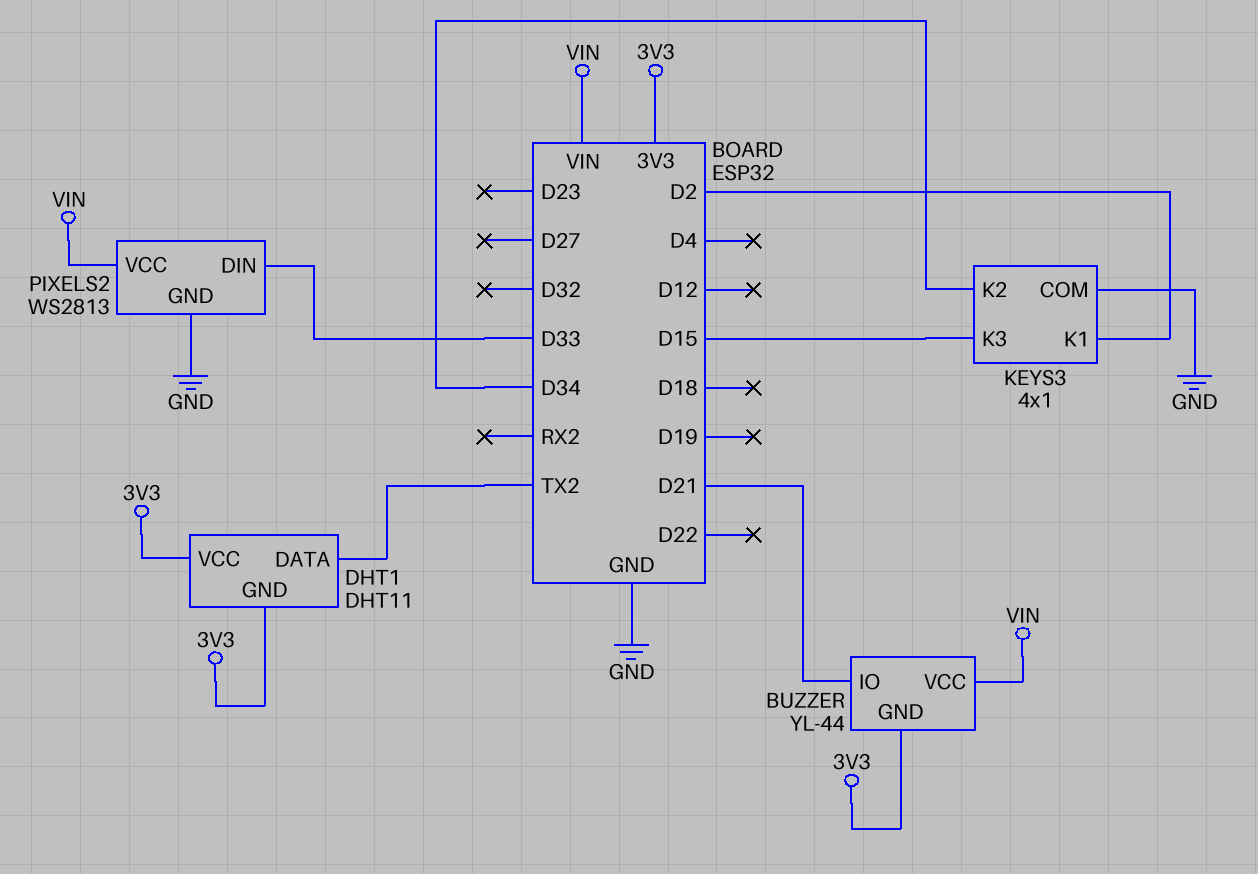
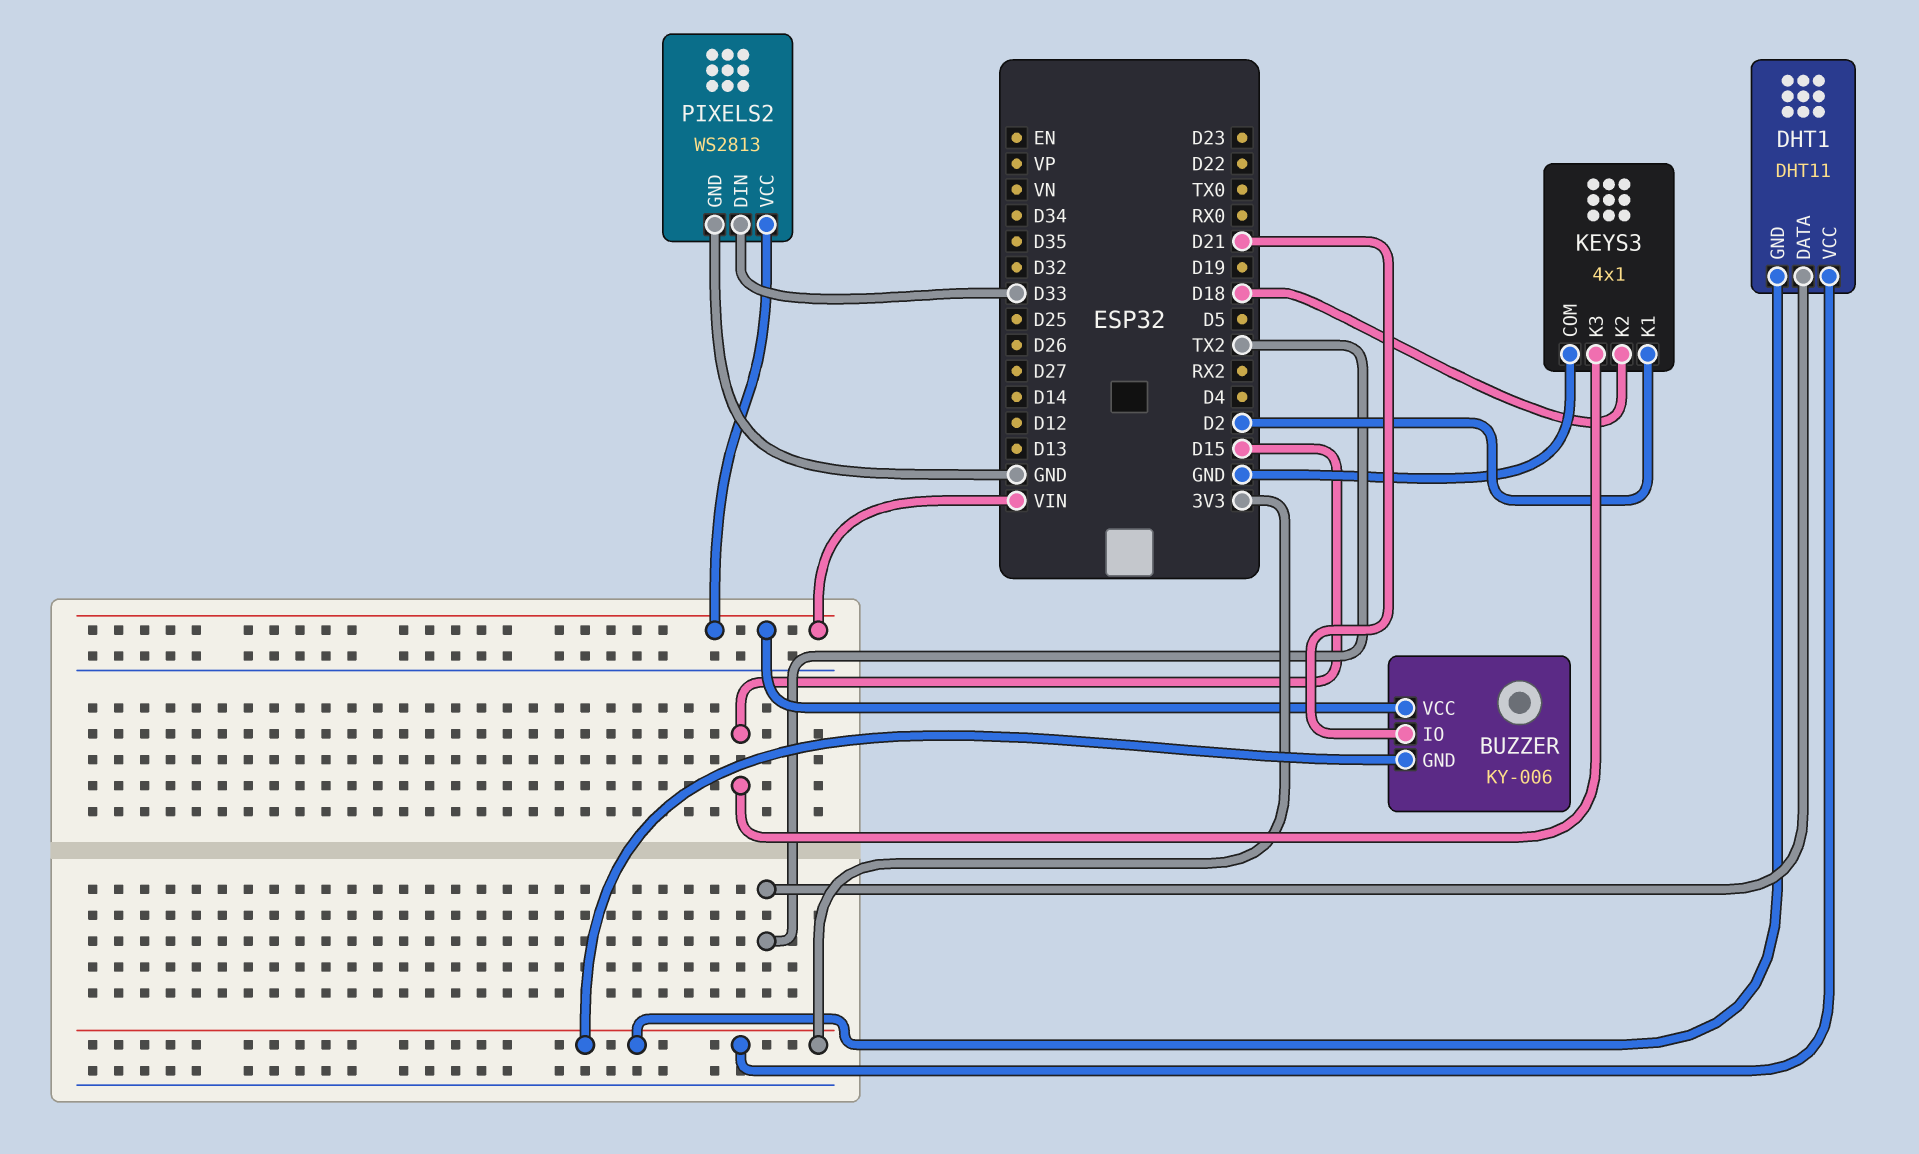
BUZZER: YL-44 -> KY-006
KEYS3 pin K2: D34 -> D18

